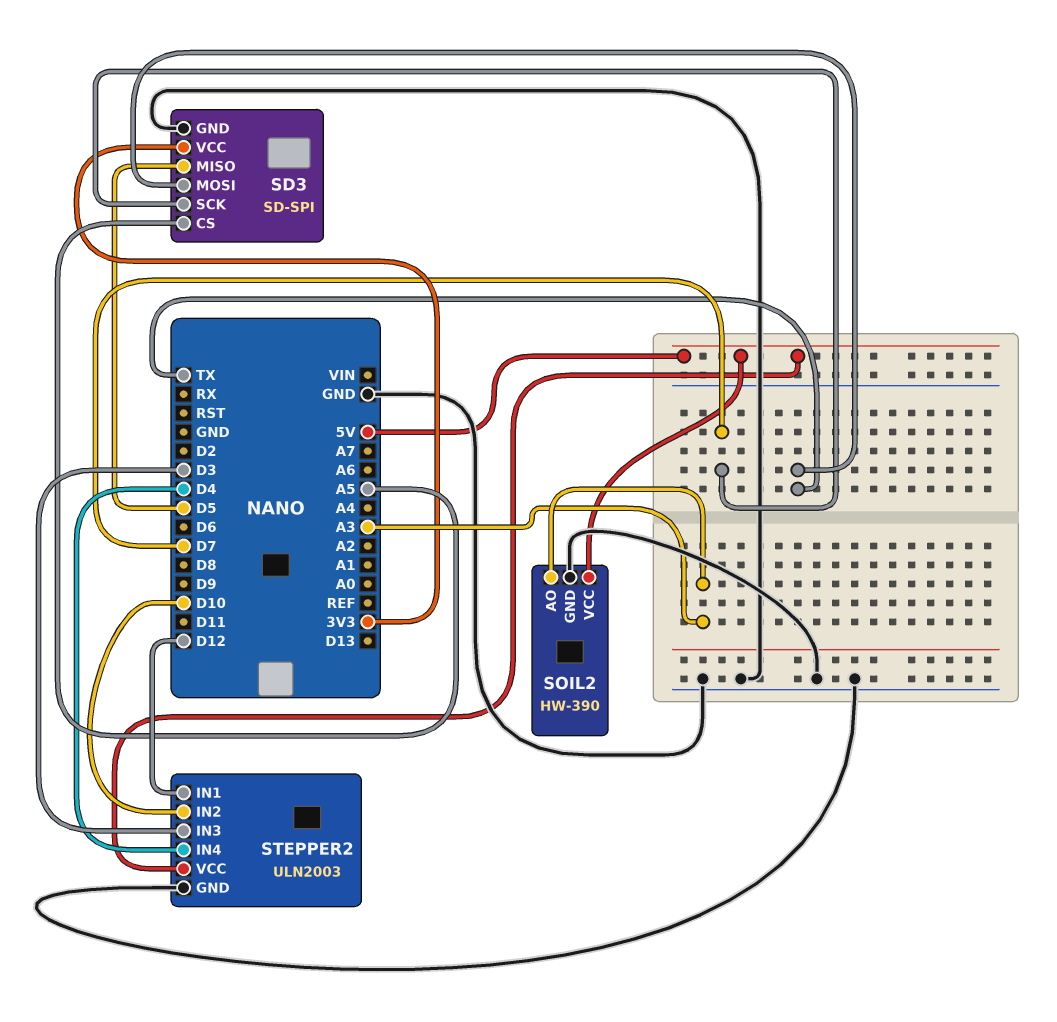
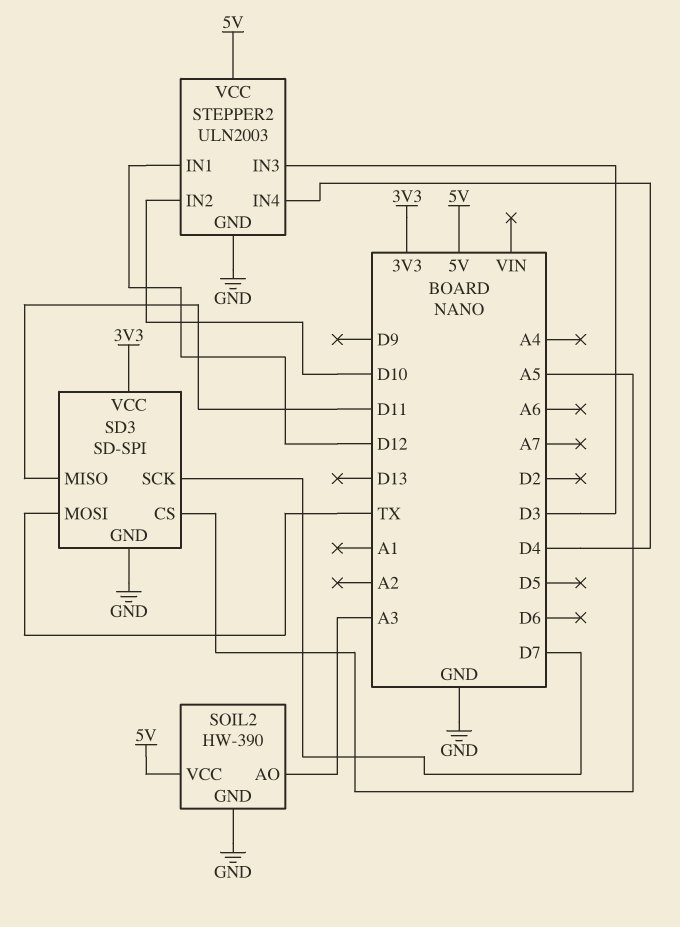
SD3 pin MISO: D5 -> D11

